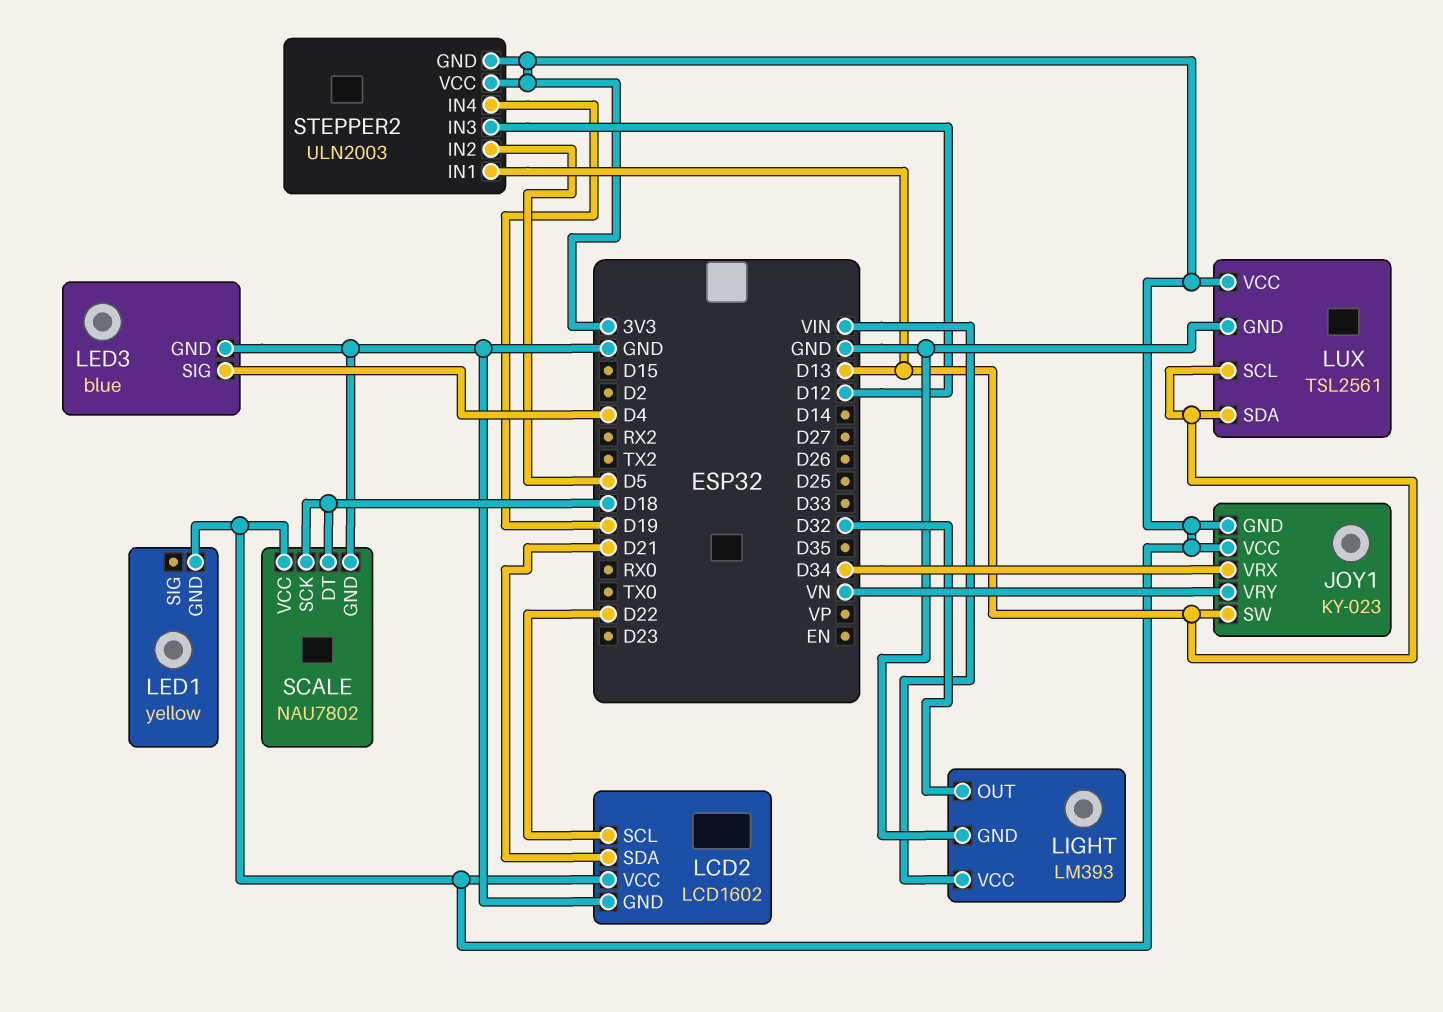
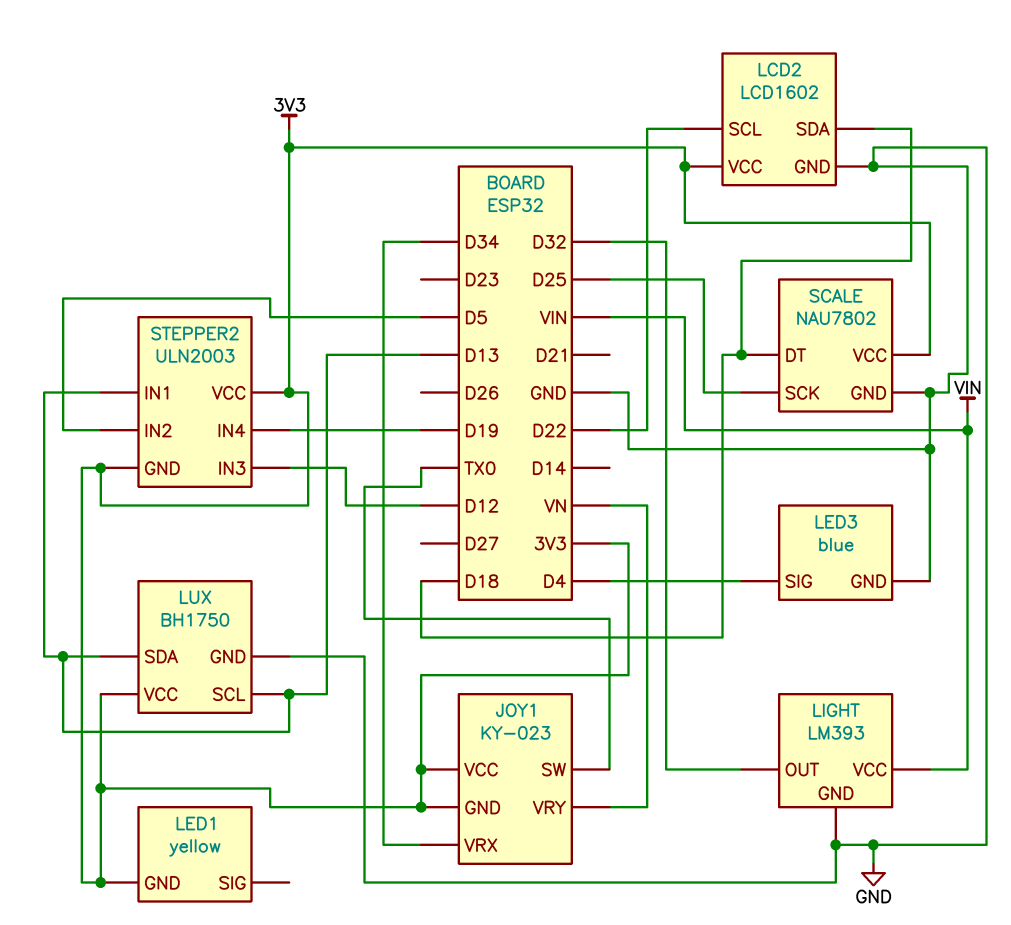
JOY1 pin SW: D13 -> TX0
LCD2 pin SDA: D21 -> D18
LUX: TSL2561 -> BH1750
SCALE pin SCK: D18 -> D25

